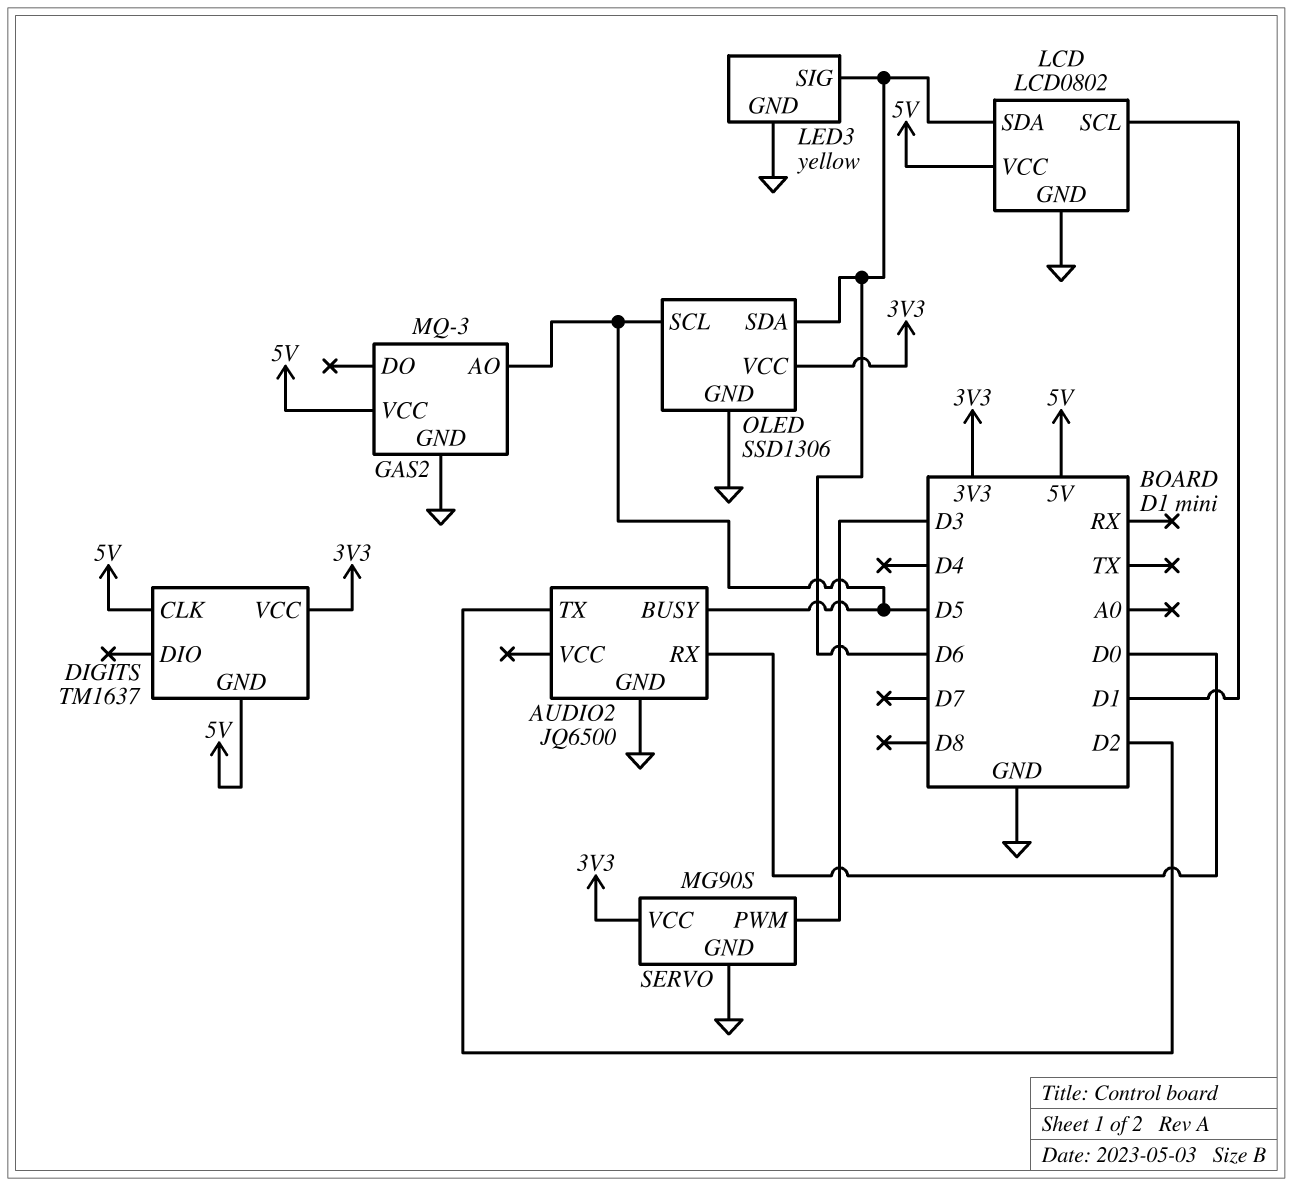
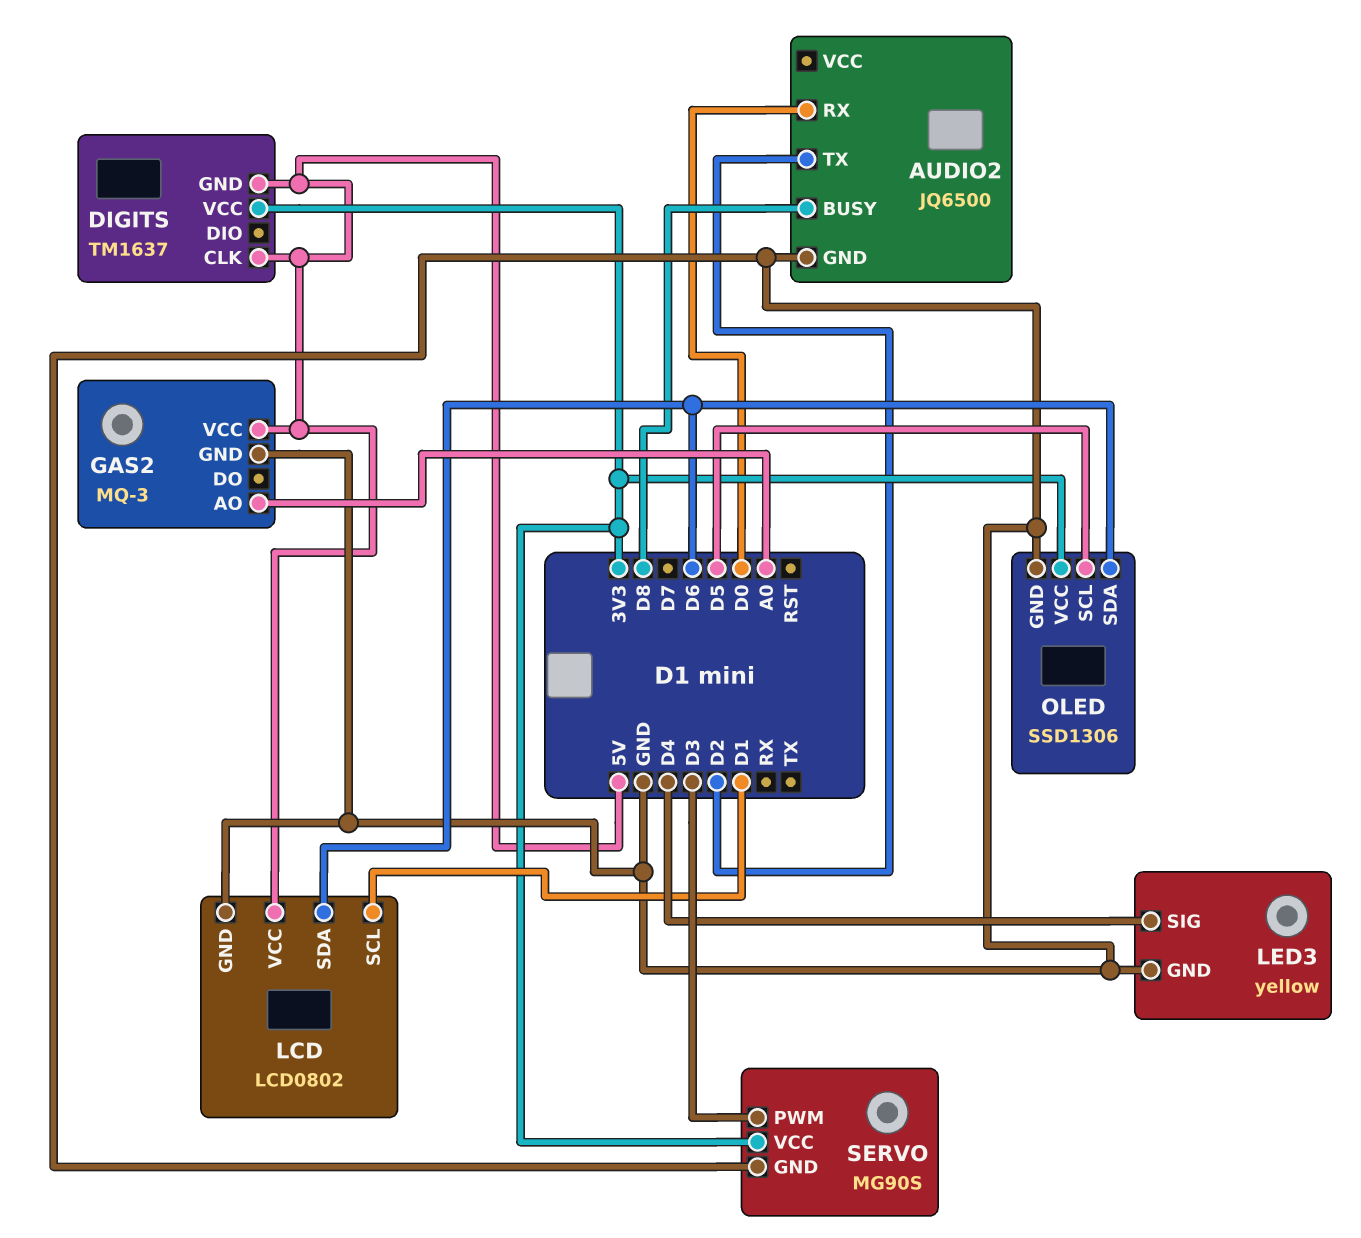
AUDIO2 pin BUSY: D5 -> D8
GAS2 pin AO: D5 -> A0
LED3 pin SIG: D6 -> D4

